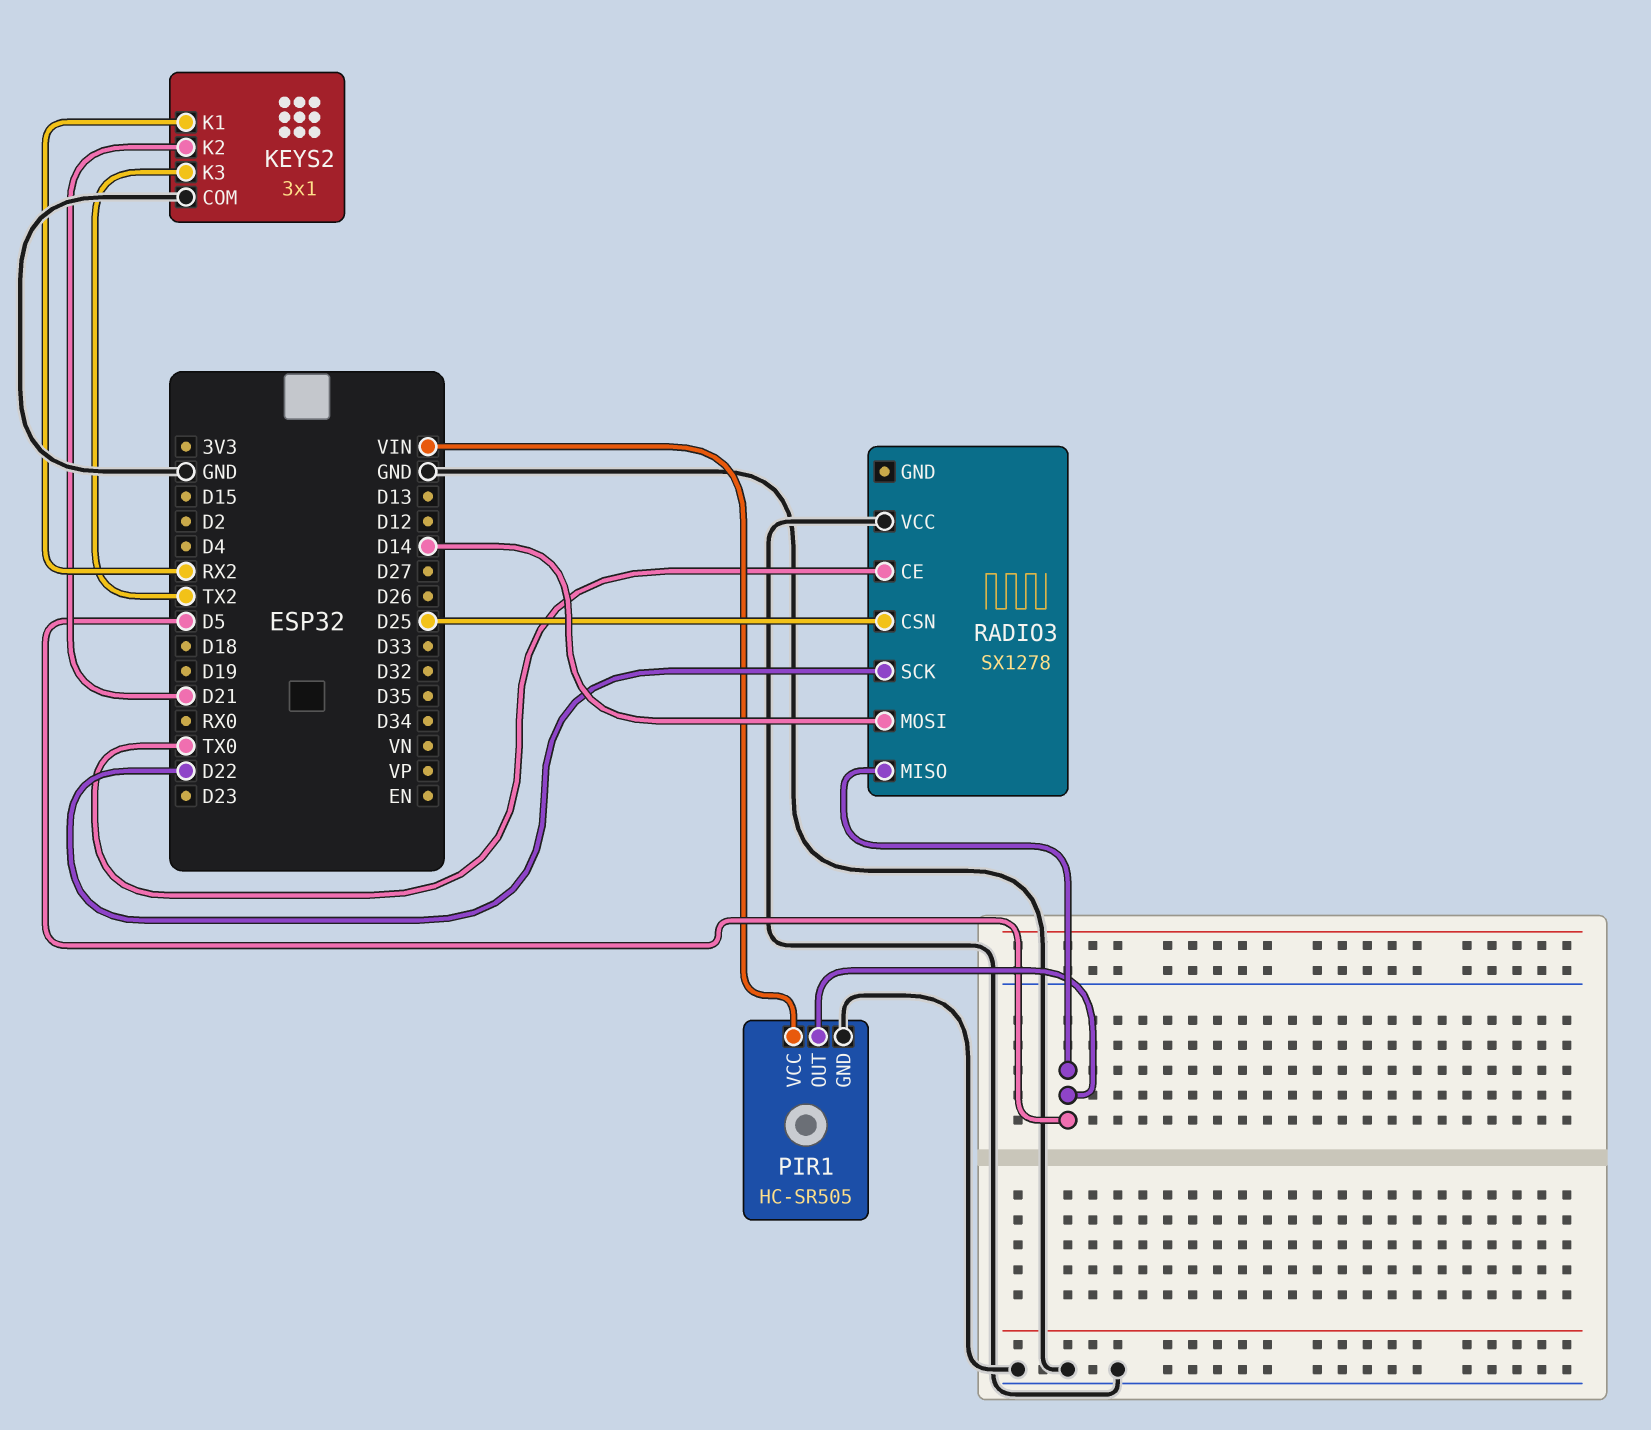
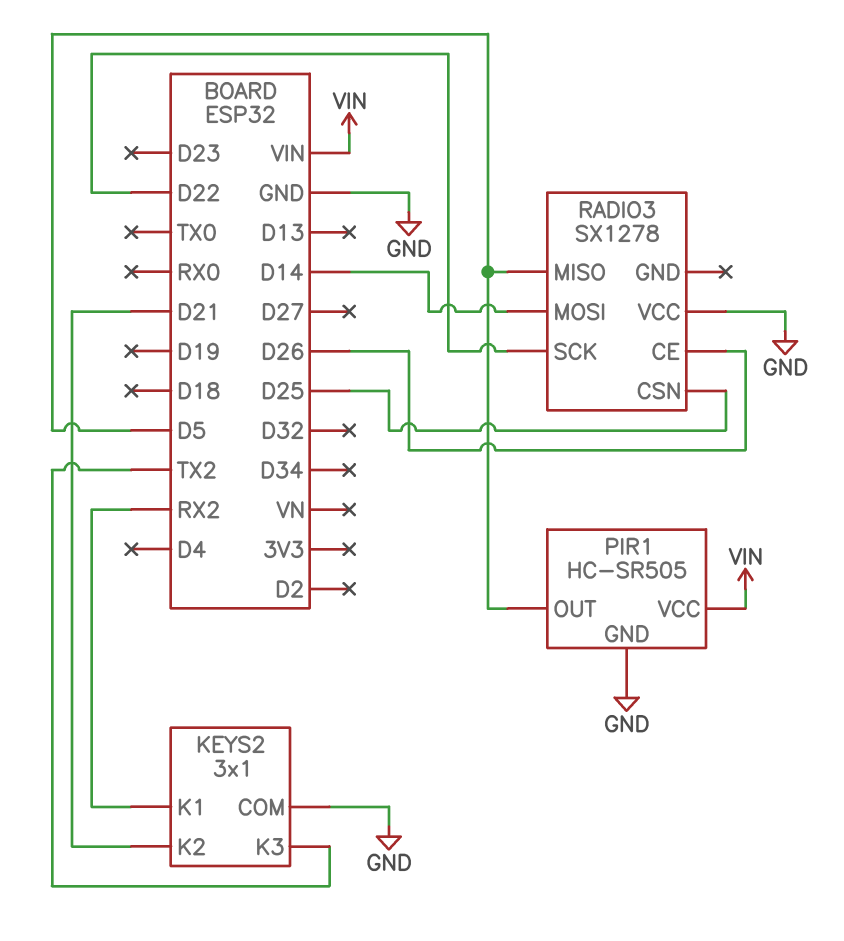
RADIO3 pin CE: TX0 -> D26

